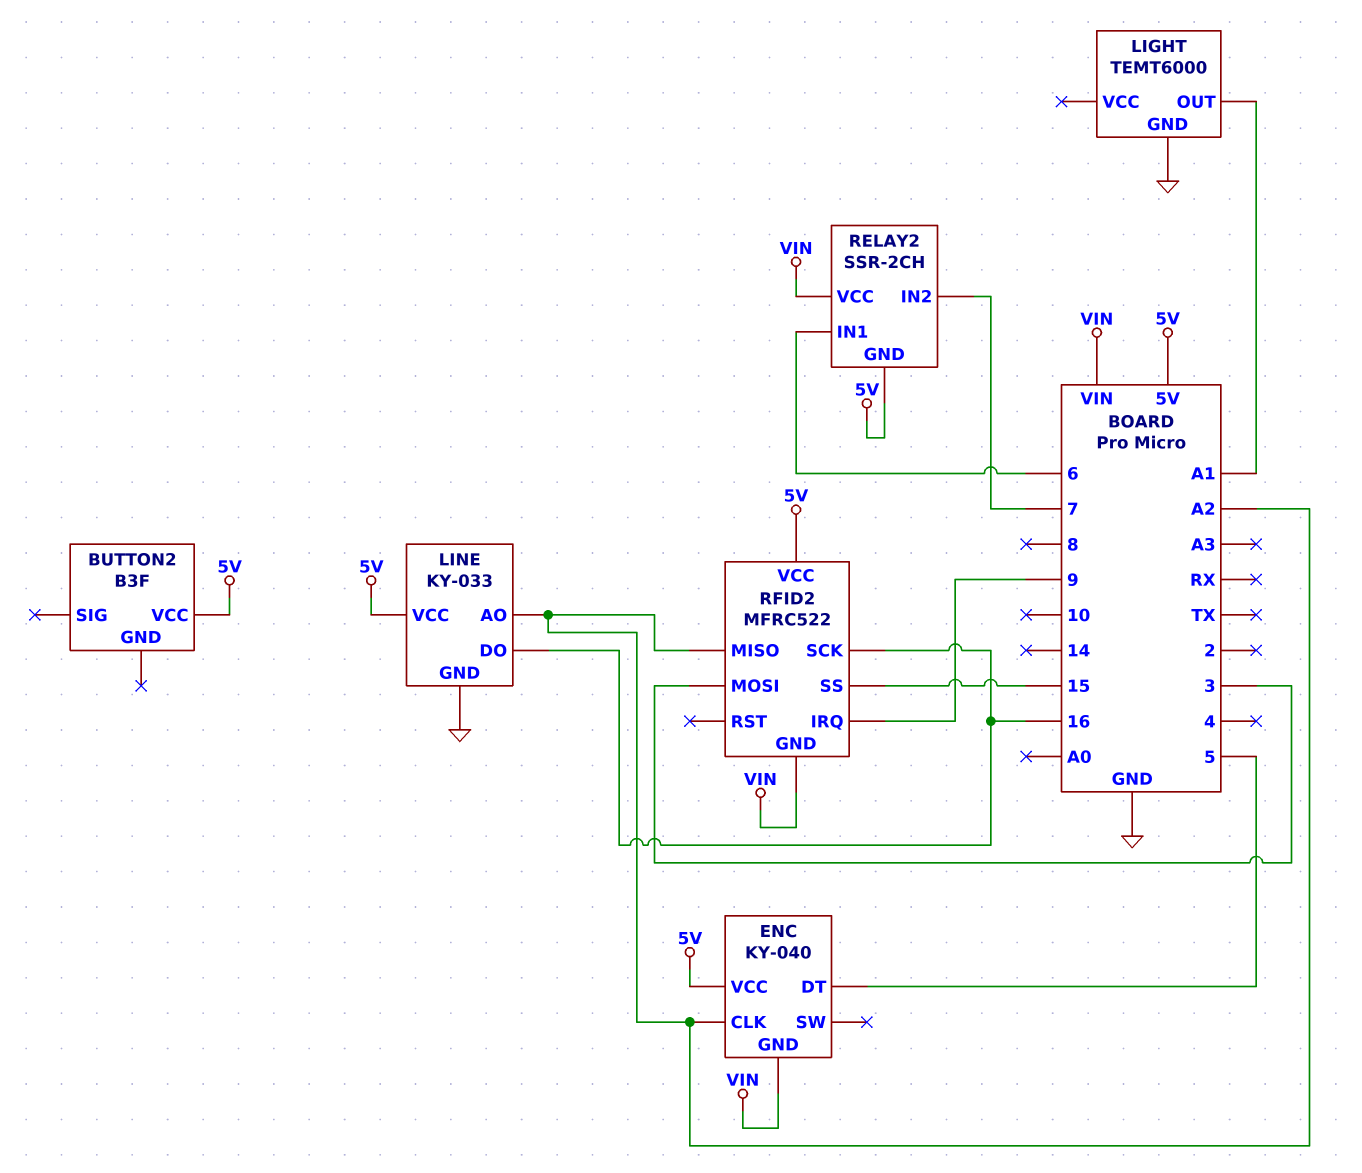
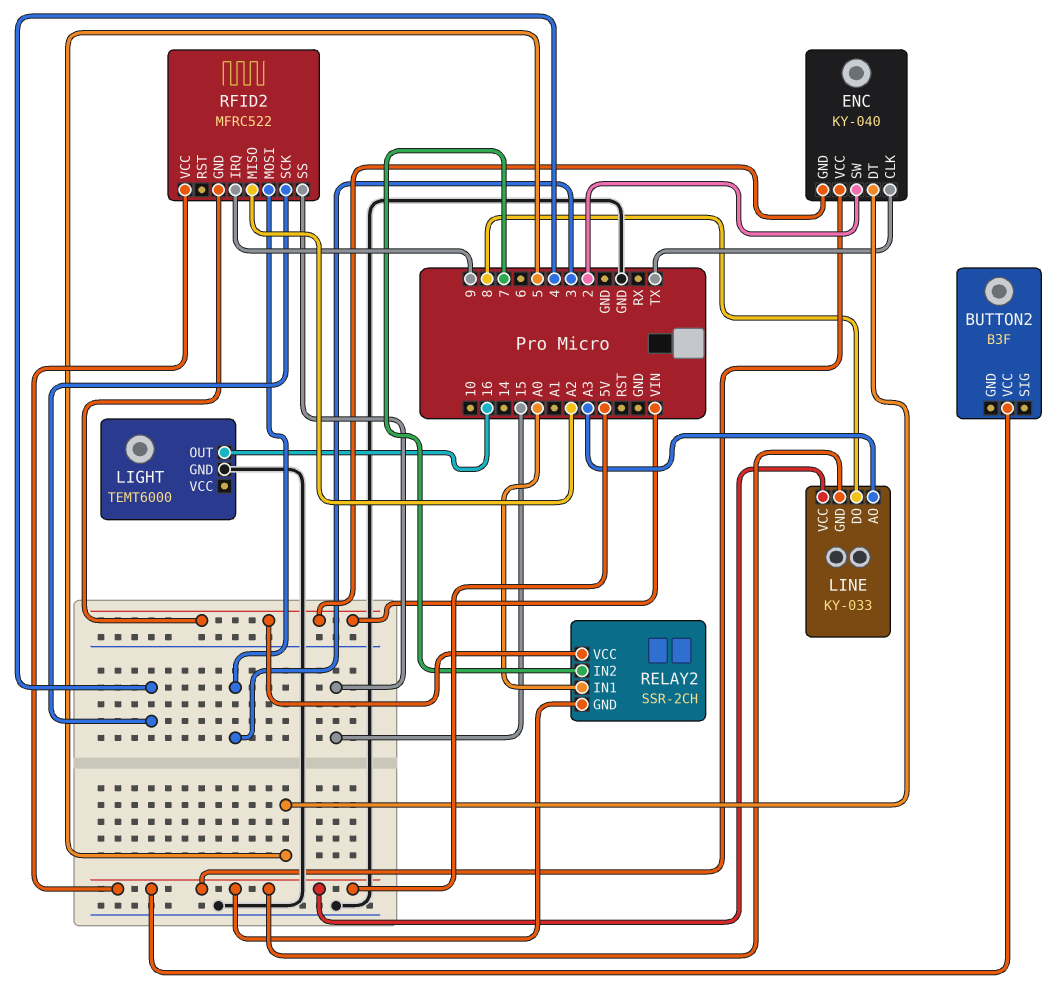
ENC pin CLK: A2 -> TX
ENC pin SW: none -> 2
LIGHT pin OUT: A1 -> 16
LINE pin AO: A2 -> A3
LINE pin DO: 16 -> 8
LINE pin GND: GND -> 5V
RELAY2 pin IN1: 6 -> A0
RFID2 pin SCK: 16 -> 4

